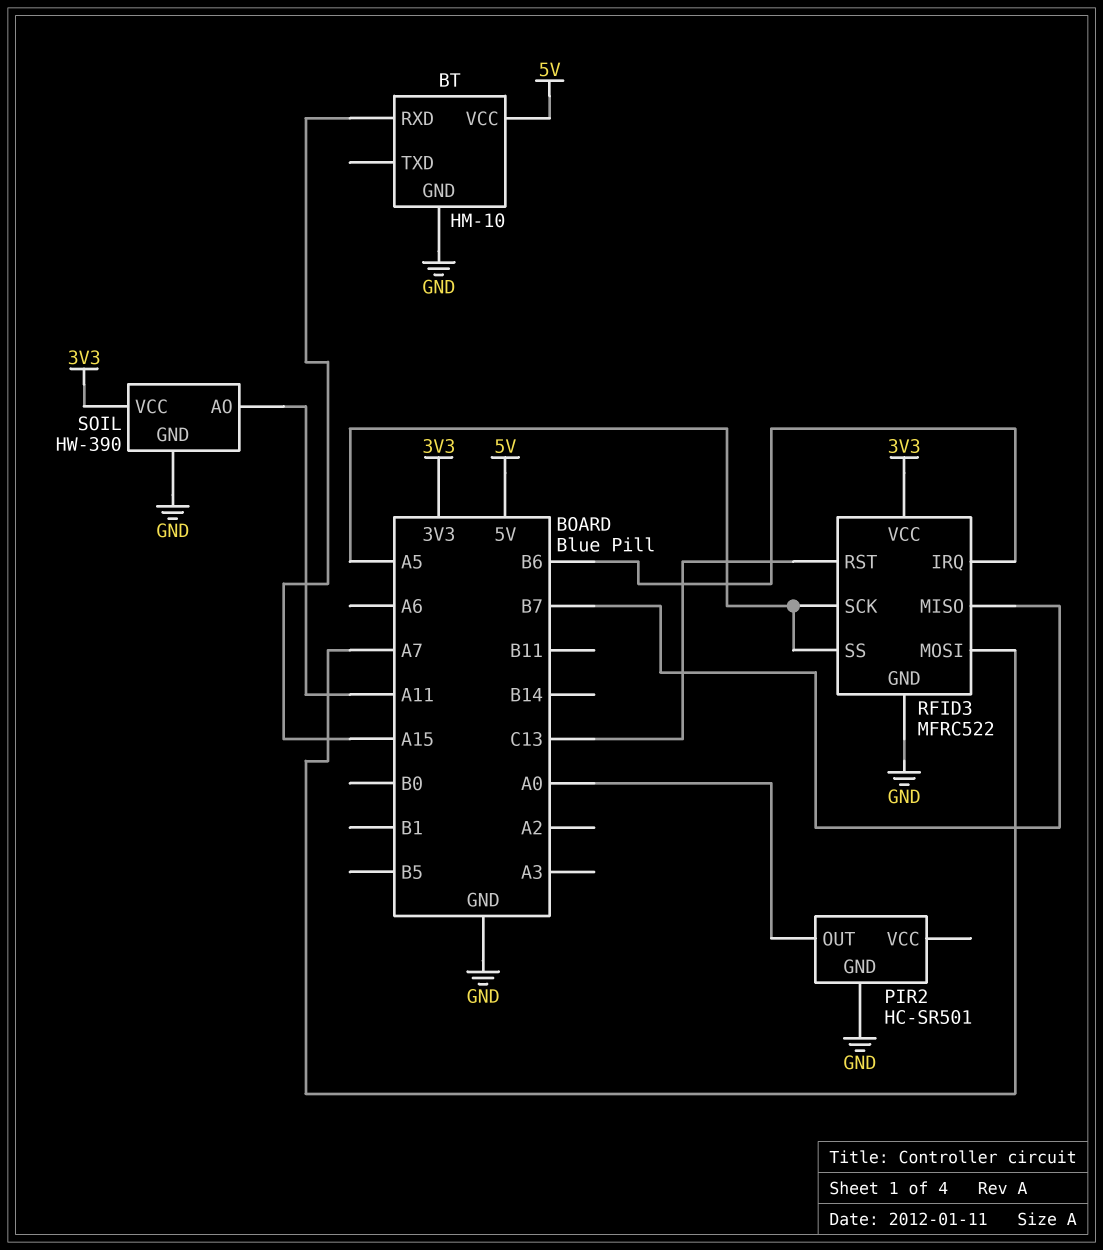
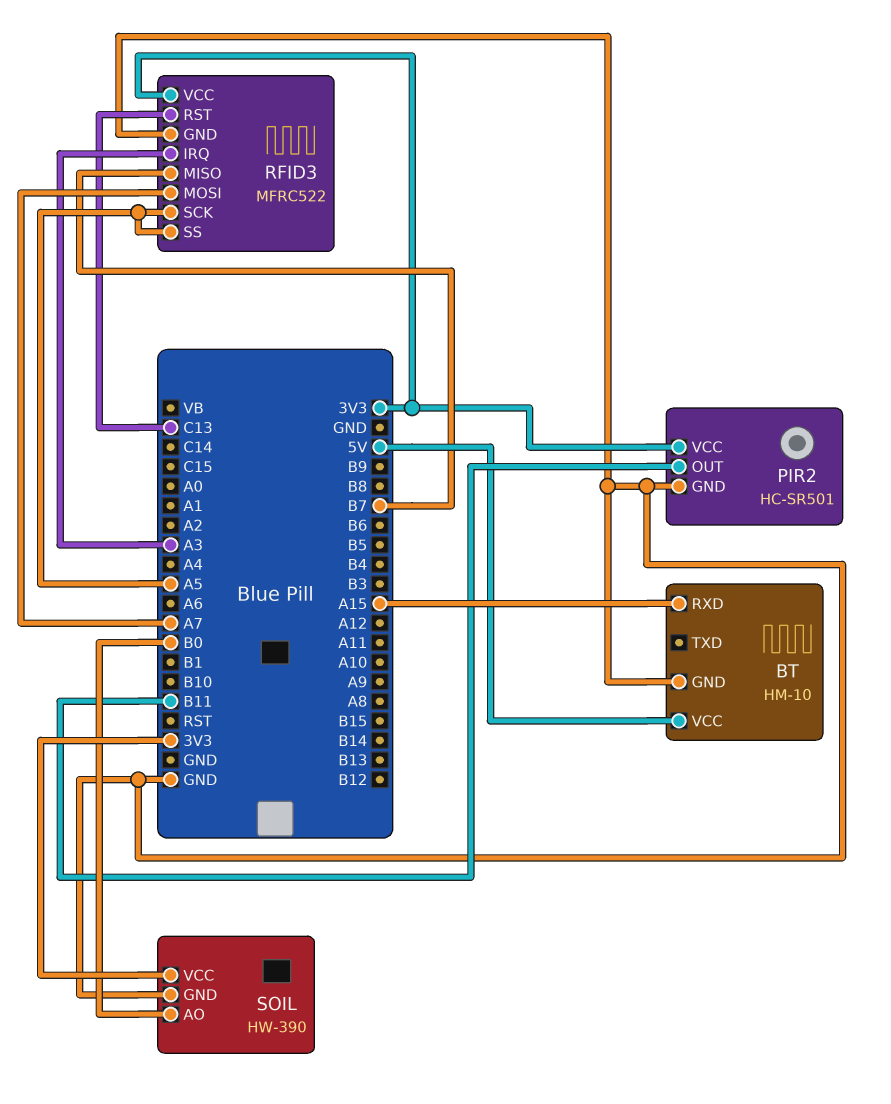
PIR2 pin OUT: A0 -> B11
PIR2 pin VCC: none -> 3V3
RFID3 pin IRQ: B6 -> A3
SOIL pin AO: A11 -> B0

